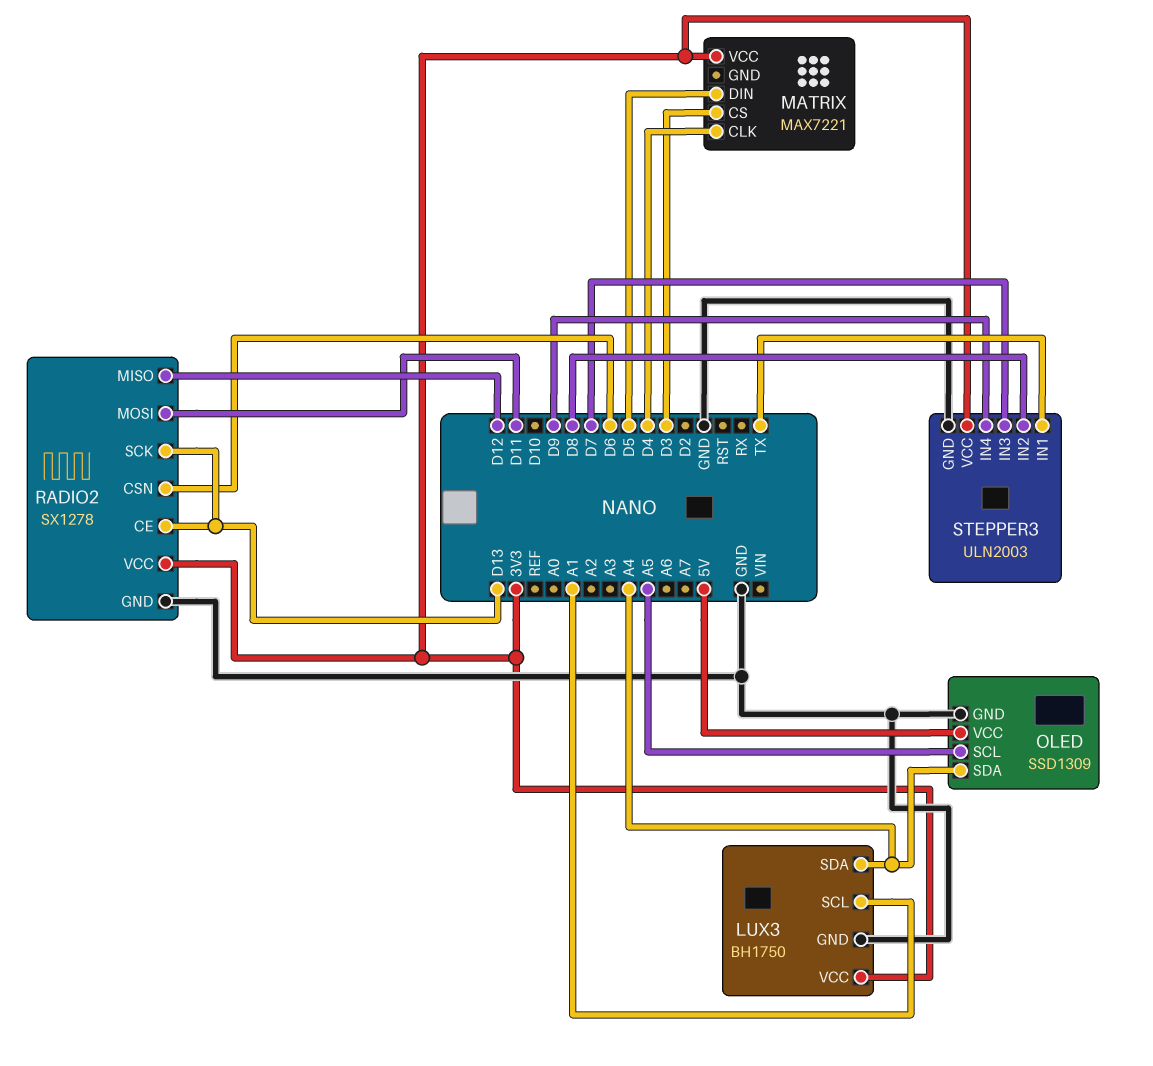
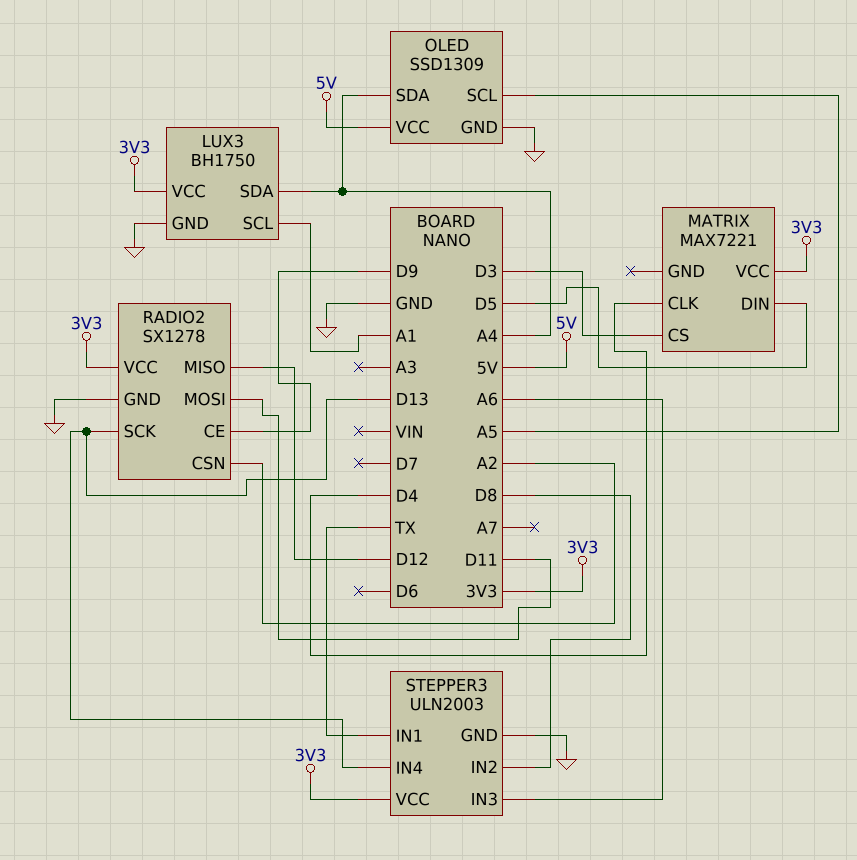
RADIO2 pin CE: D13 -> D9
RADIO2 pin CSN: D6 -> A2
STEPPER3 pin IN3: D7 -> A6
STEPPER3 pin IN4: D9 -> D13

